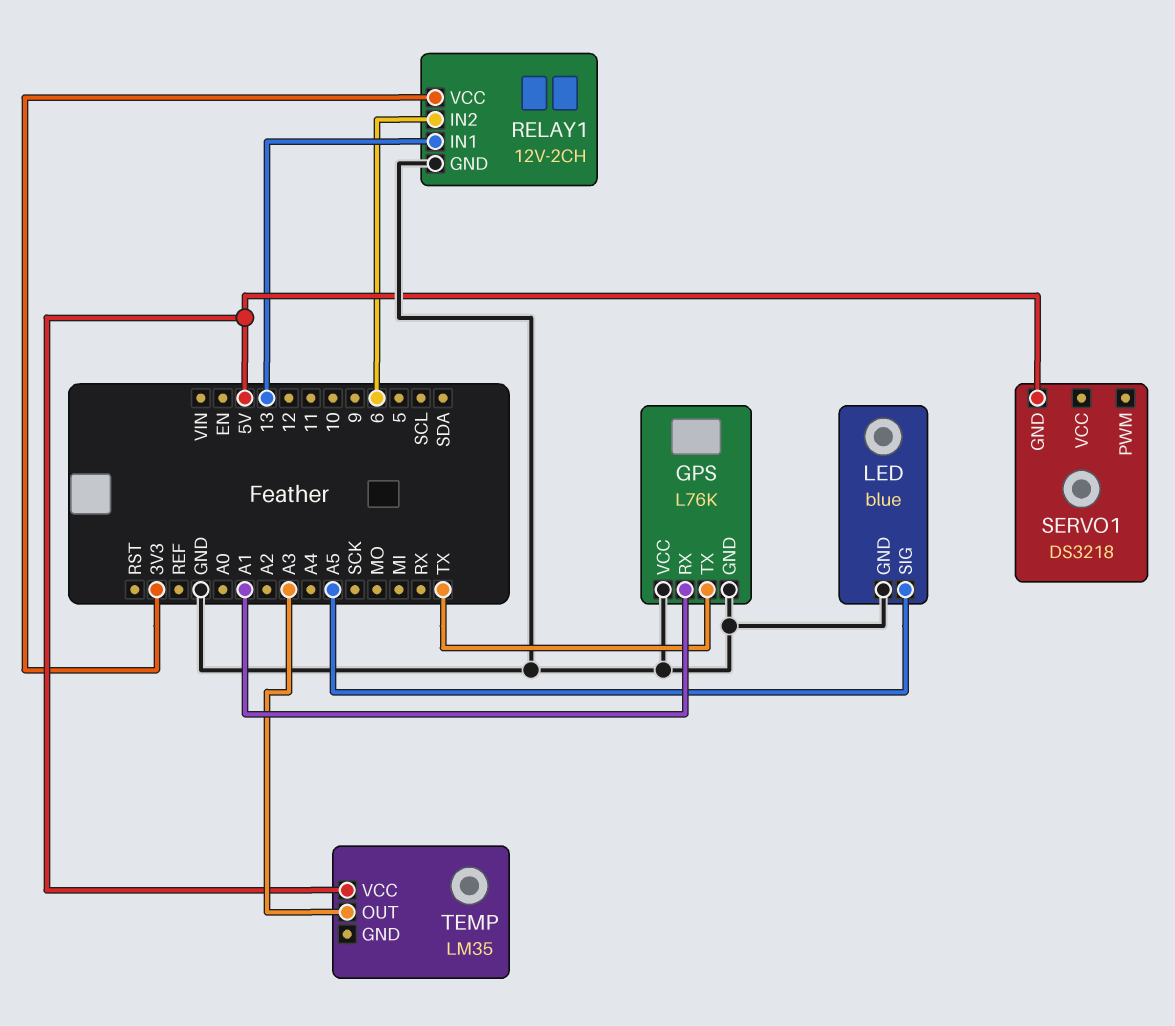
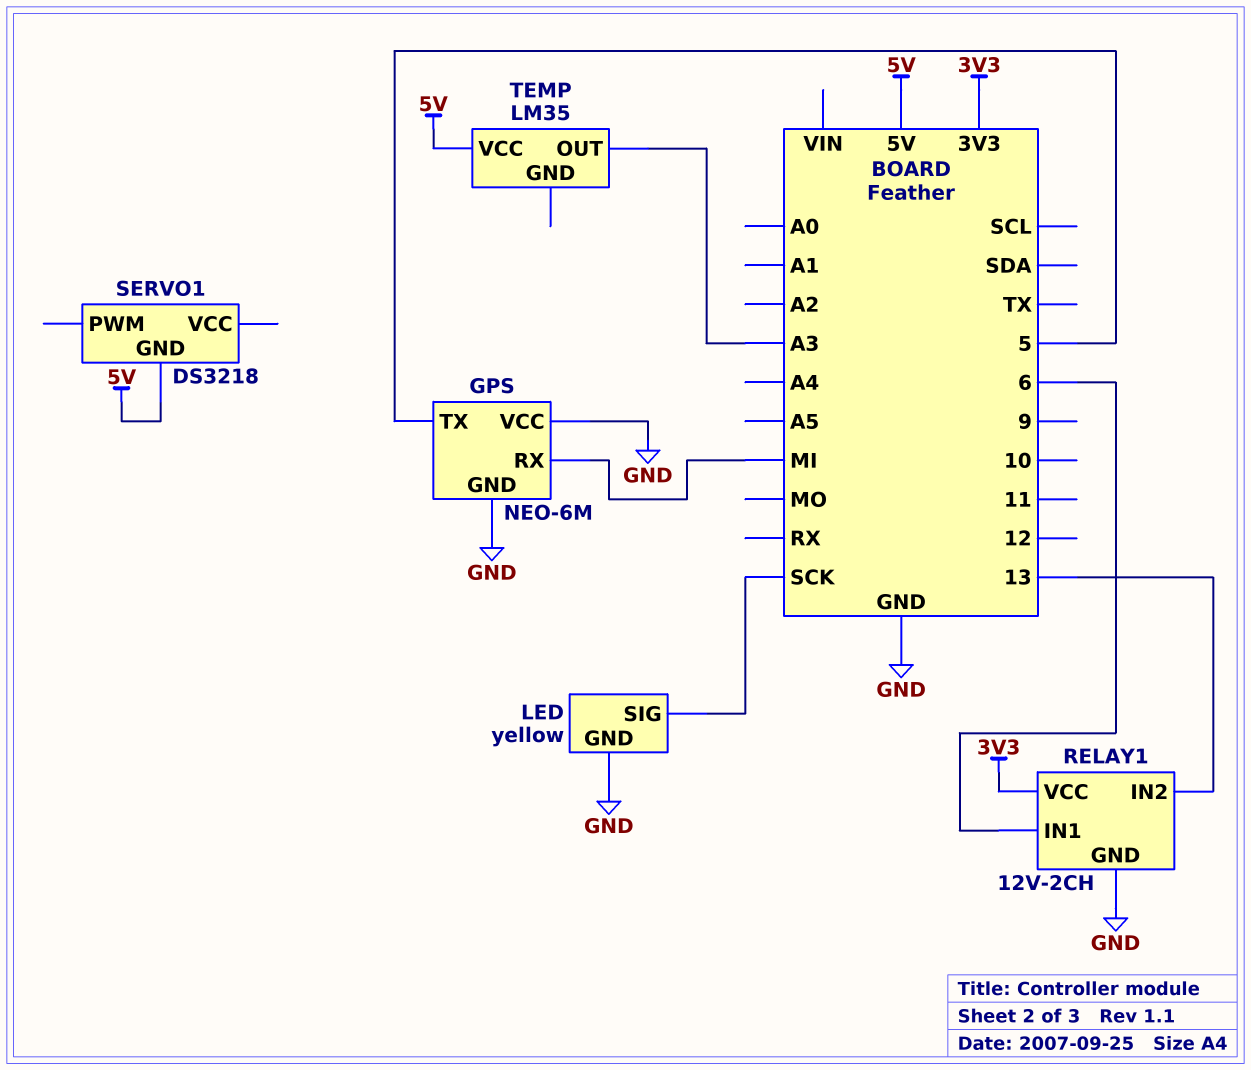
GPS: L76K -> NEO-6M
GPS pin RX: A1 -> MI
GPS pin TX: TX -> 5
LED: blue -> yellow
LED pin SIG: A5 -> SCK
RELAY1 pin IN1: 13 -> 6
RELAY1 pin IN2: 6 -> 13

